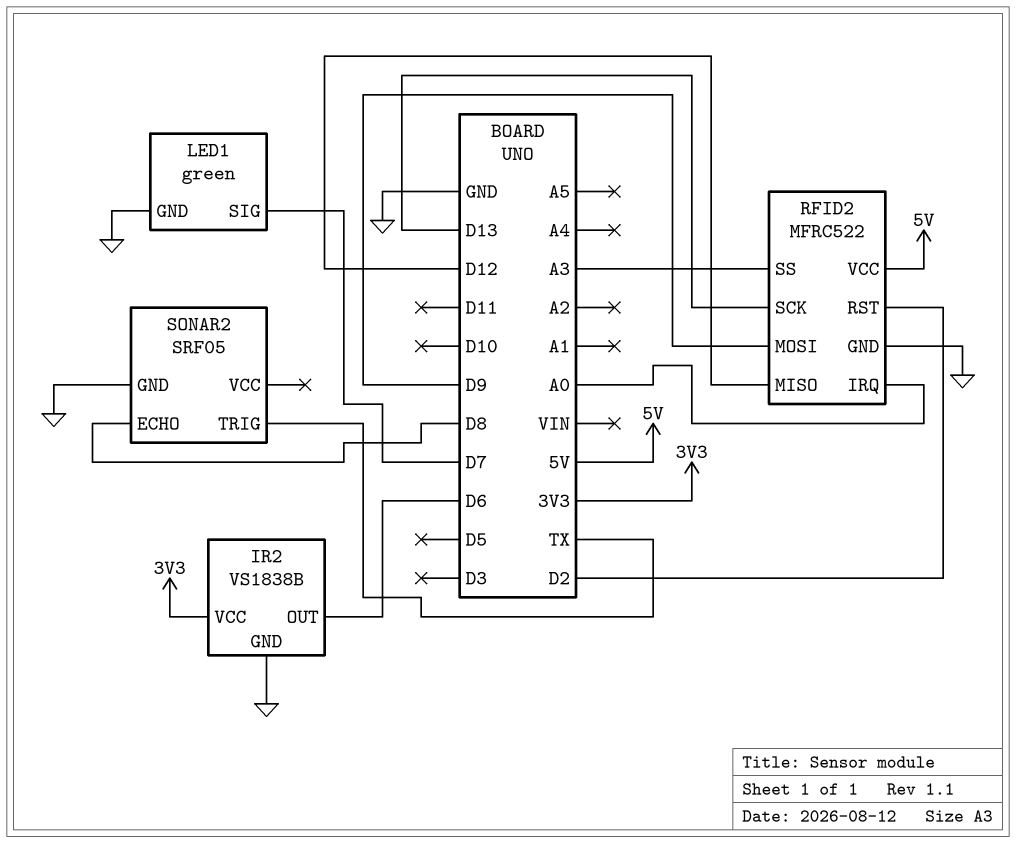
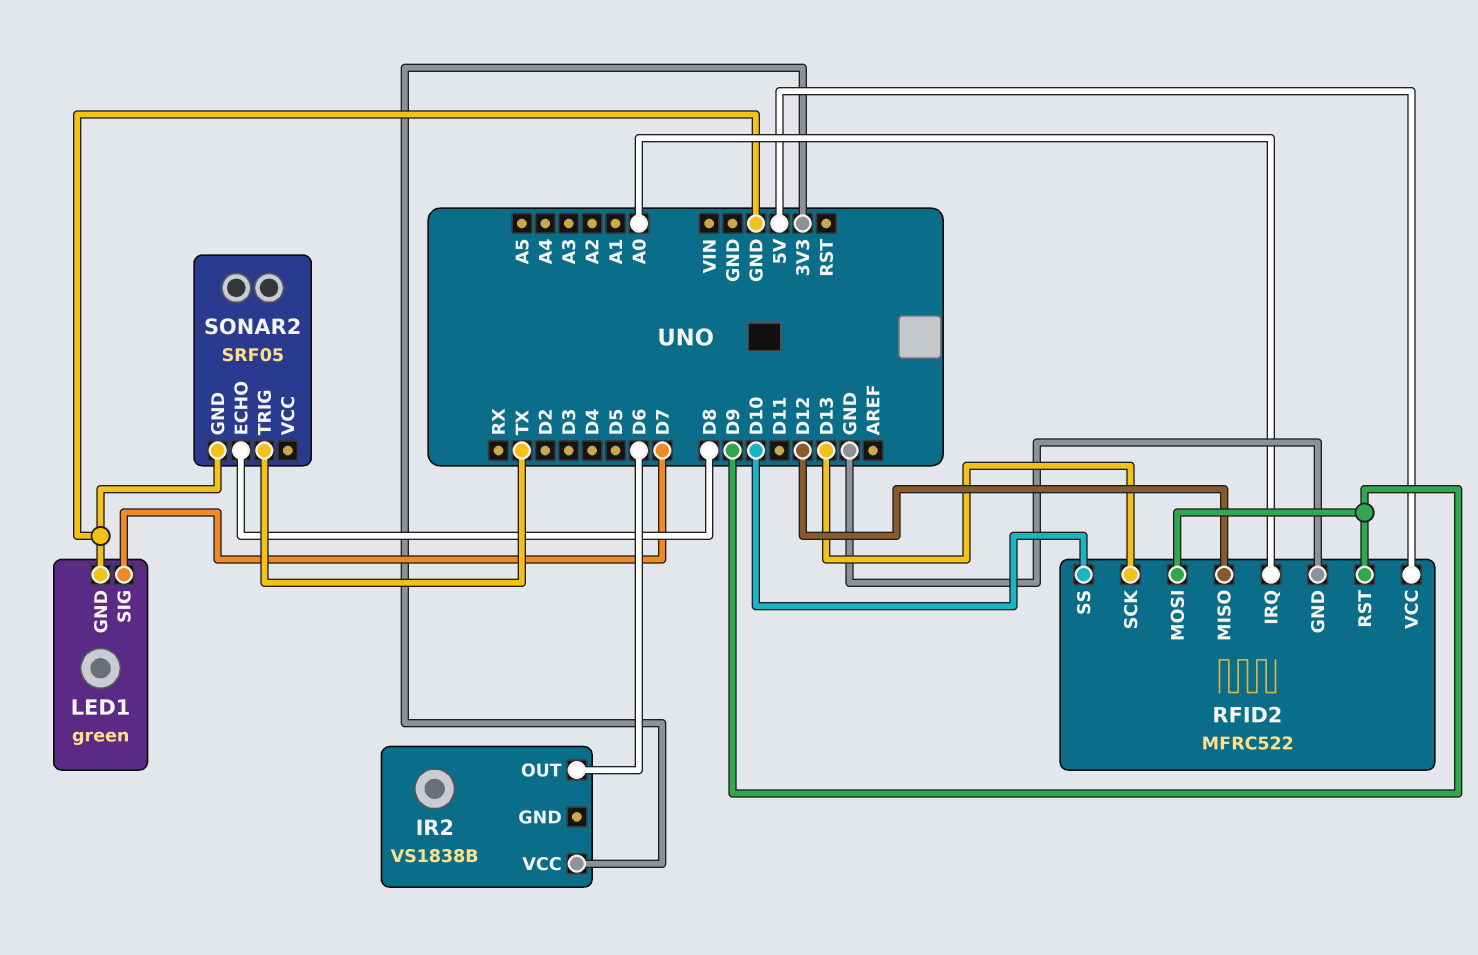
IR2 pin GND: GND -> none
RFID2 pin RST: D2 -> D9
RFID2 pin SS: A3 -> D10

